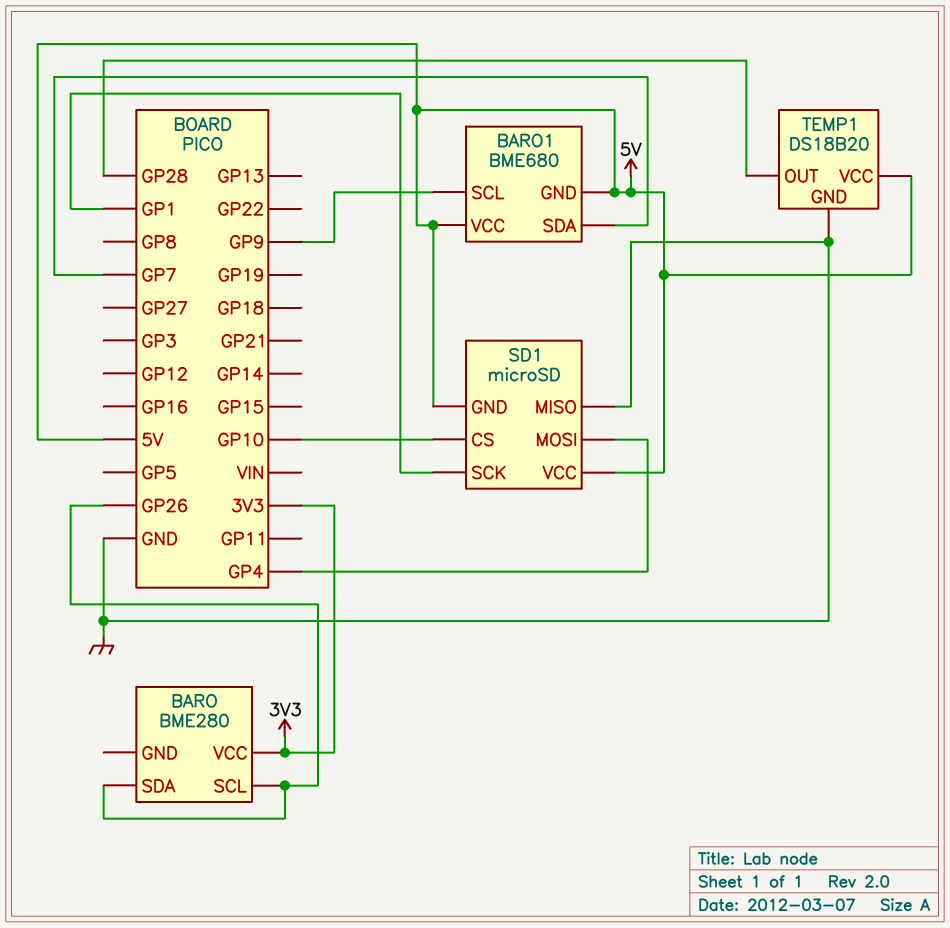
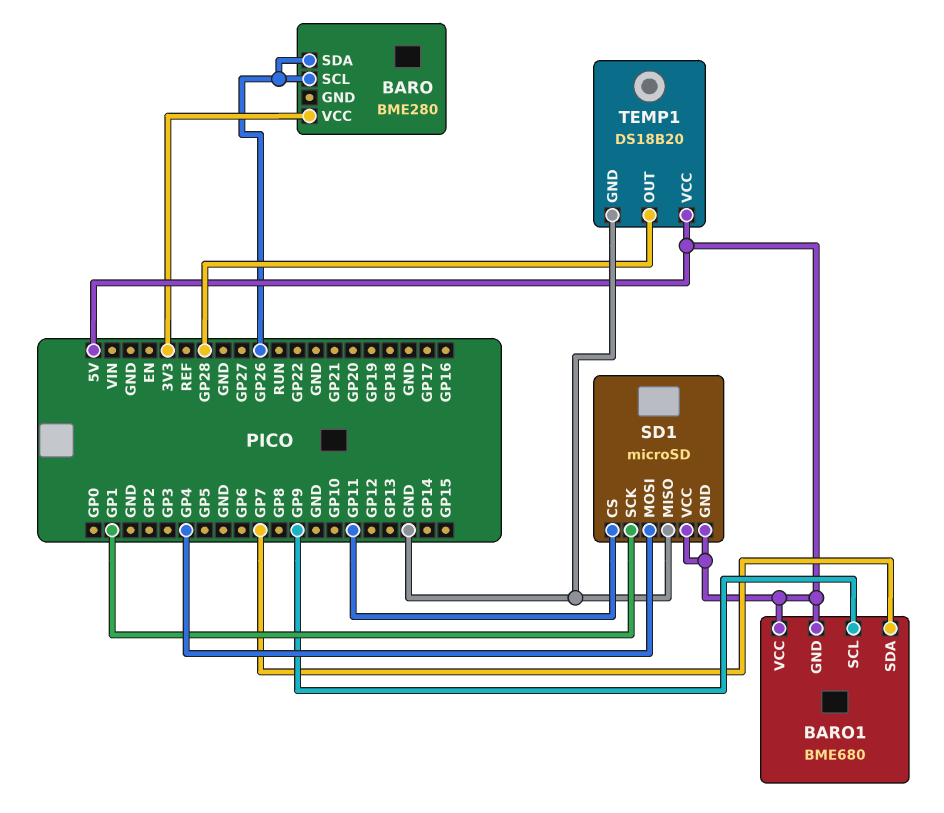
SD1 pin CS: GP10 -> GP11

